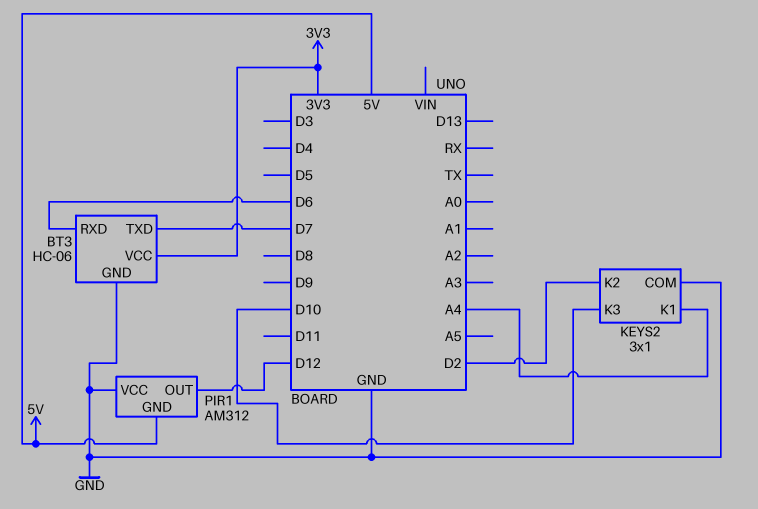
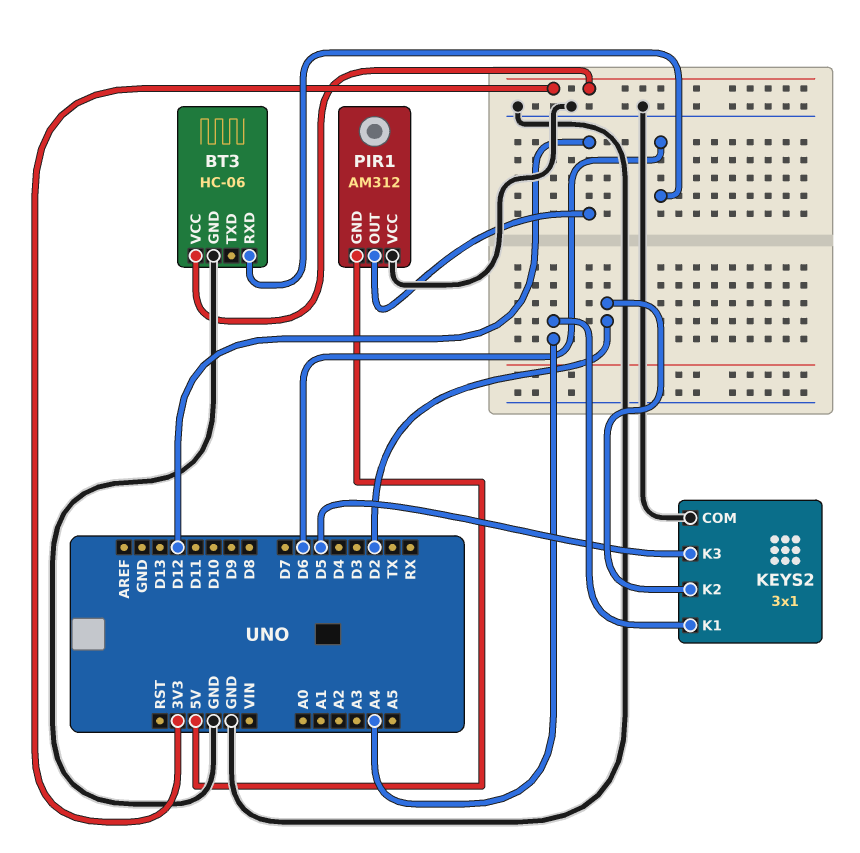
BT3 pin TXD: D7 -> none
KEYS2 pin K3: D10 -> D5

